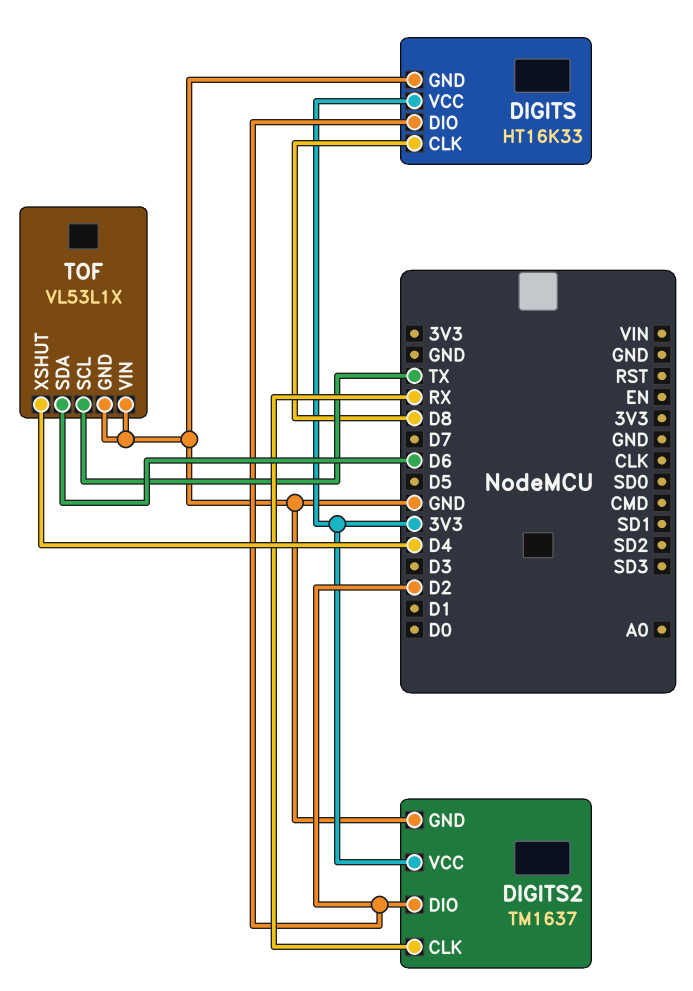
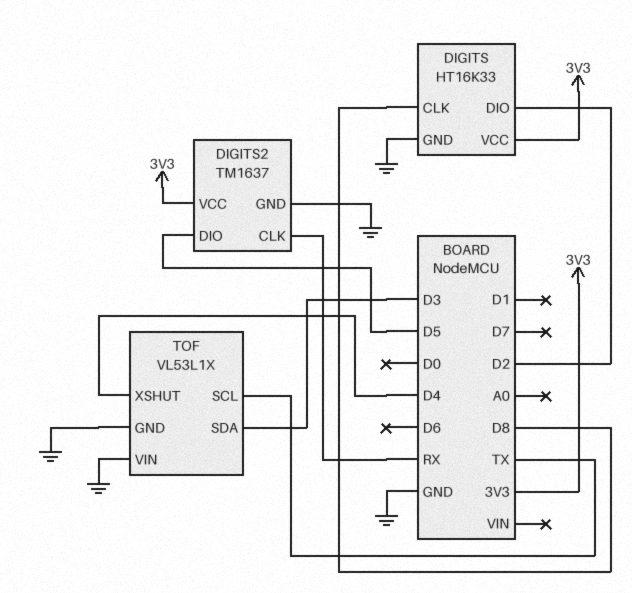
DIGITS2 pin DIO: D2 -> D5
TOF pin SDA: D6 -> D3

